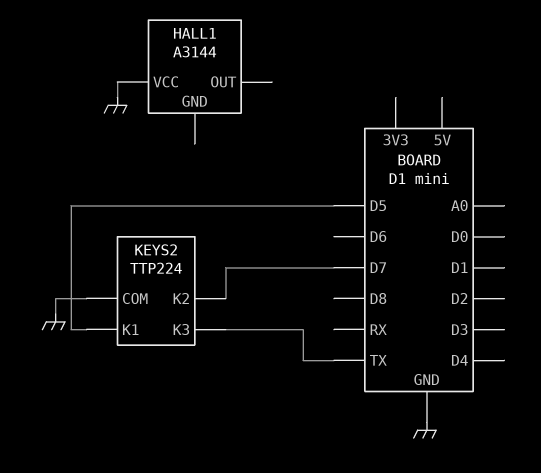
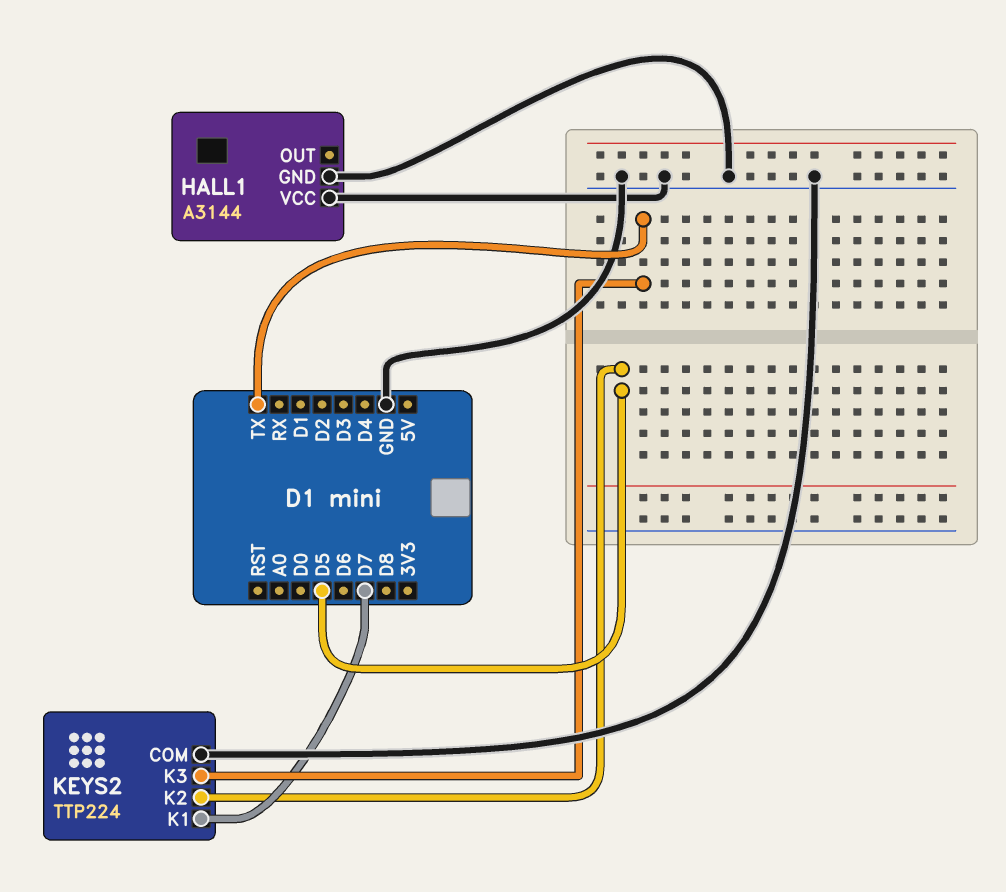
HALL1 pin GND: none -> GND
KEYS2 pin K1: D5 -> D7
KEYS2 pin K2: D7 -> D5

